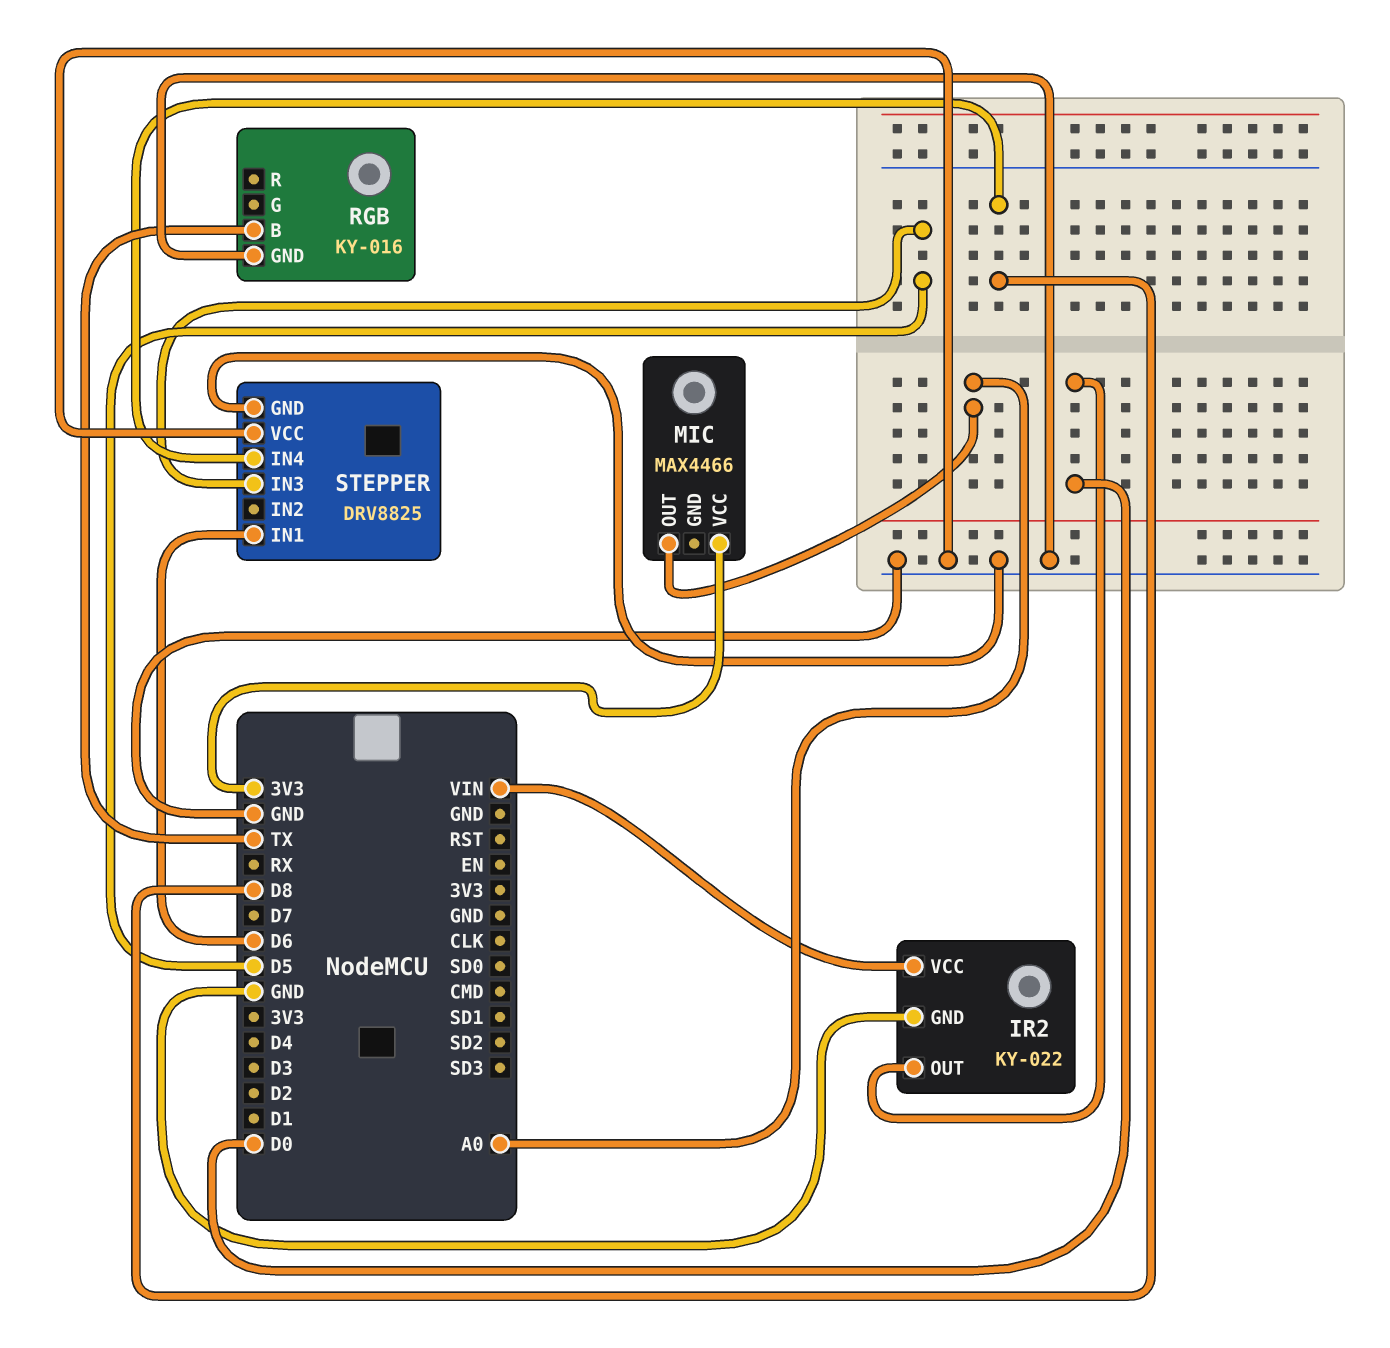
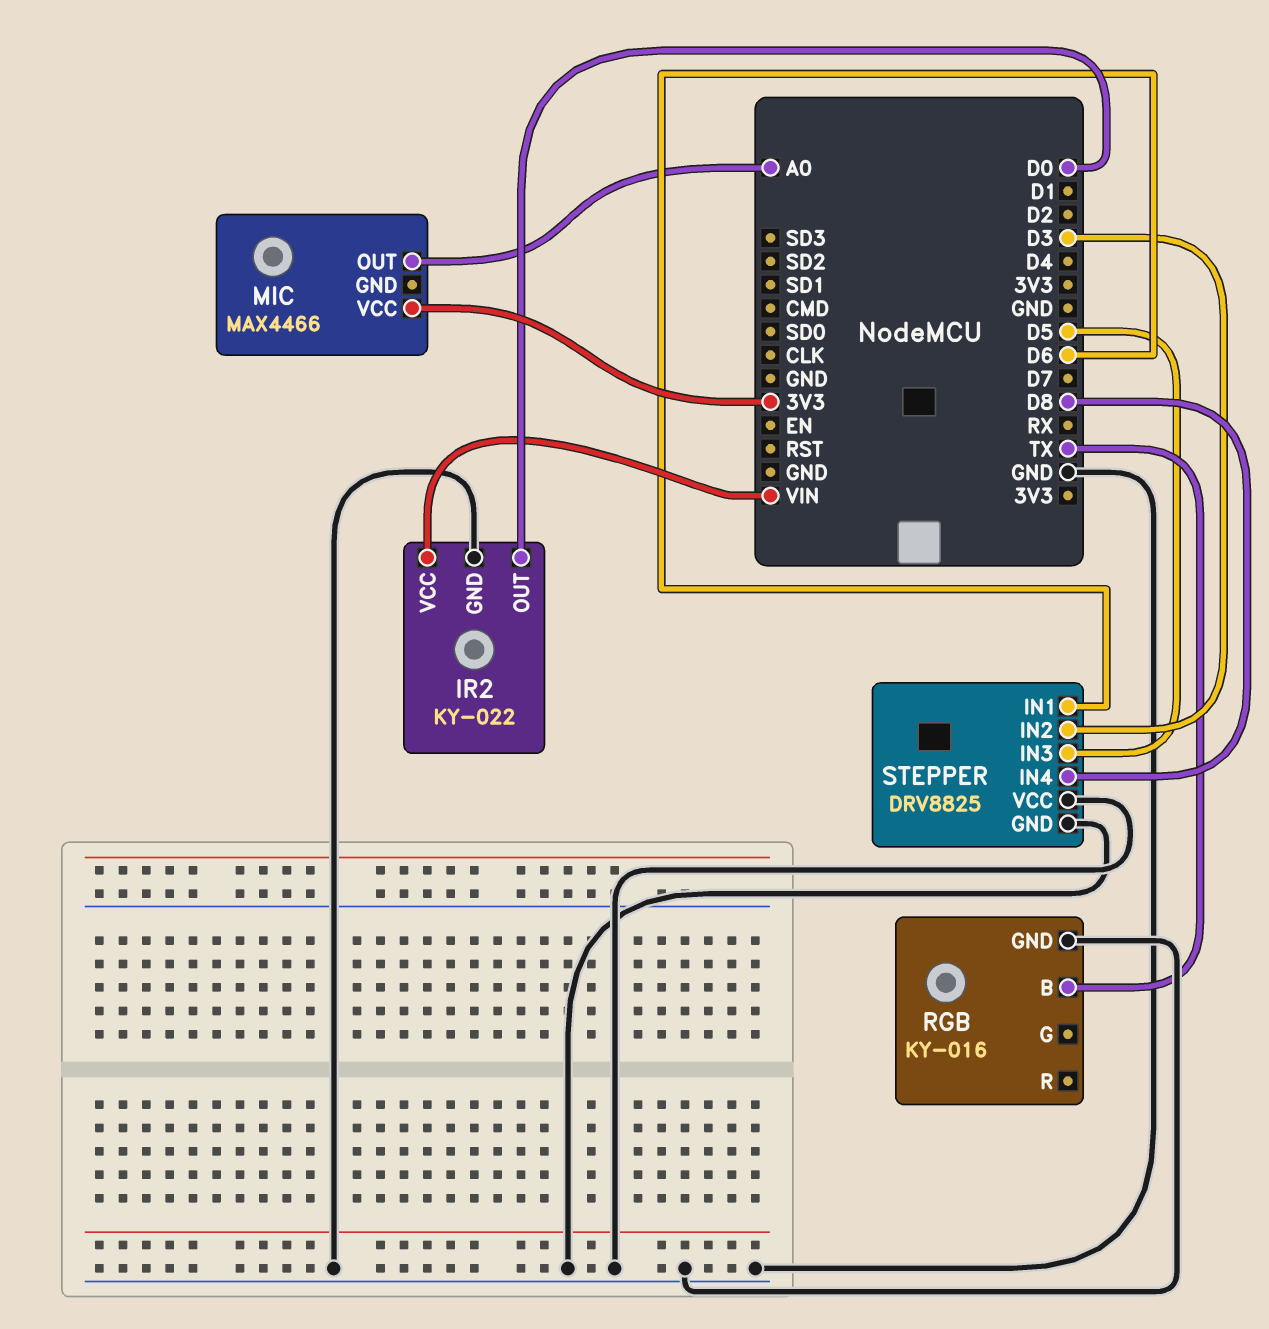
STEPPER pin IN2: none -> D3

